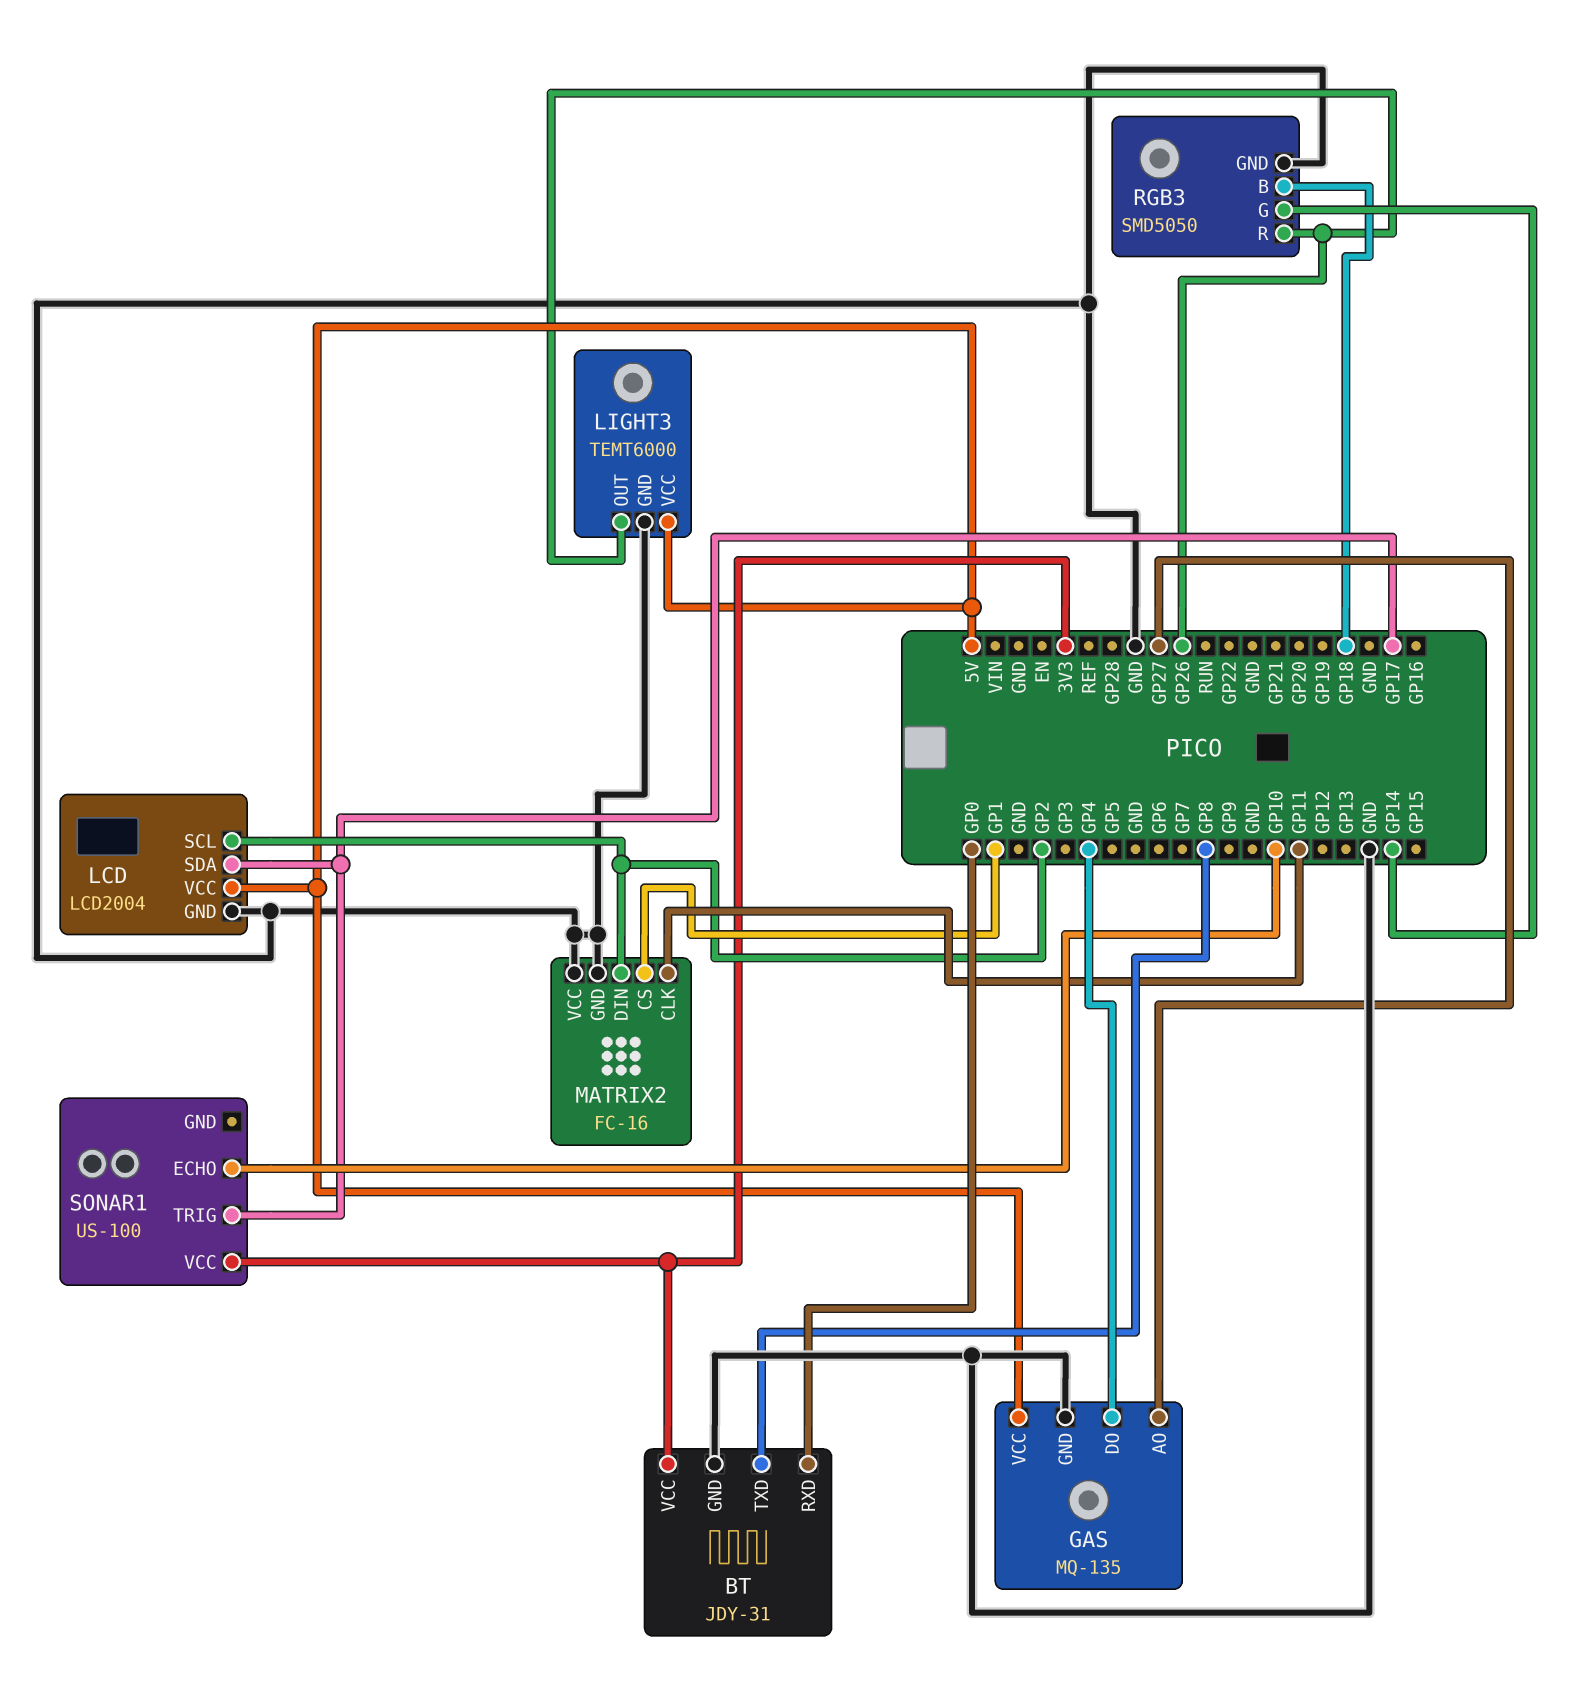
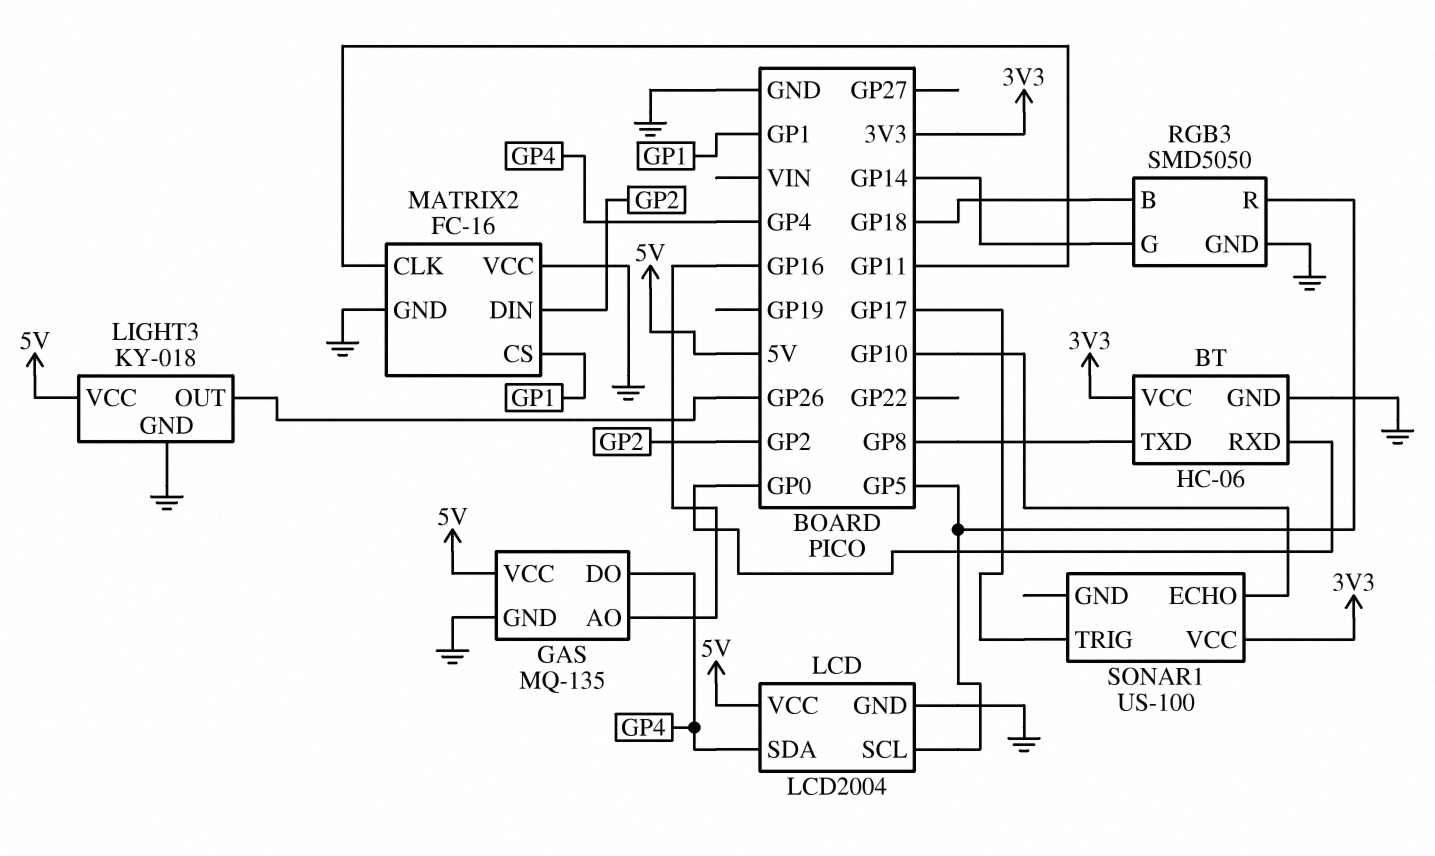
BT: JDY-31 -> HC-06
GAS pin AO: GP27 -> GP16
LCD pin SCL: GP2 -> GP5
LCD pin SDA: GP17 -> GP4
LIGHT3: TEMT6000 -> KY-018
RGB3 pin R: GP26 -> GP5

